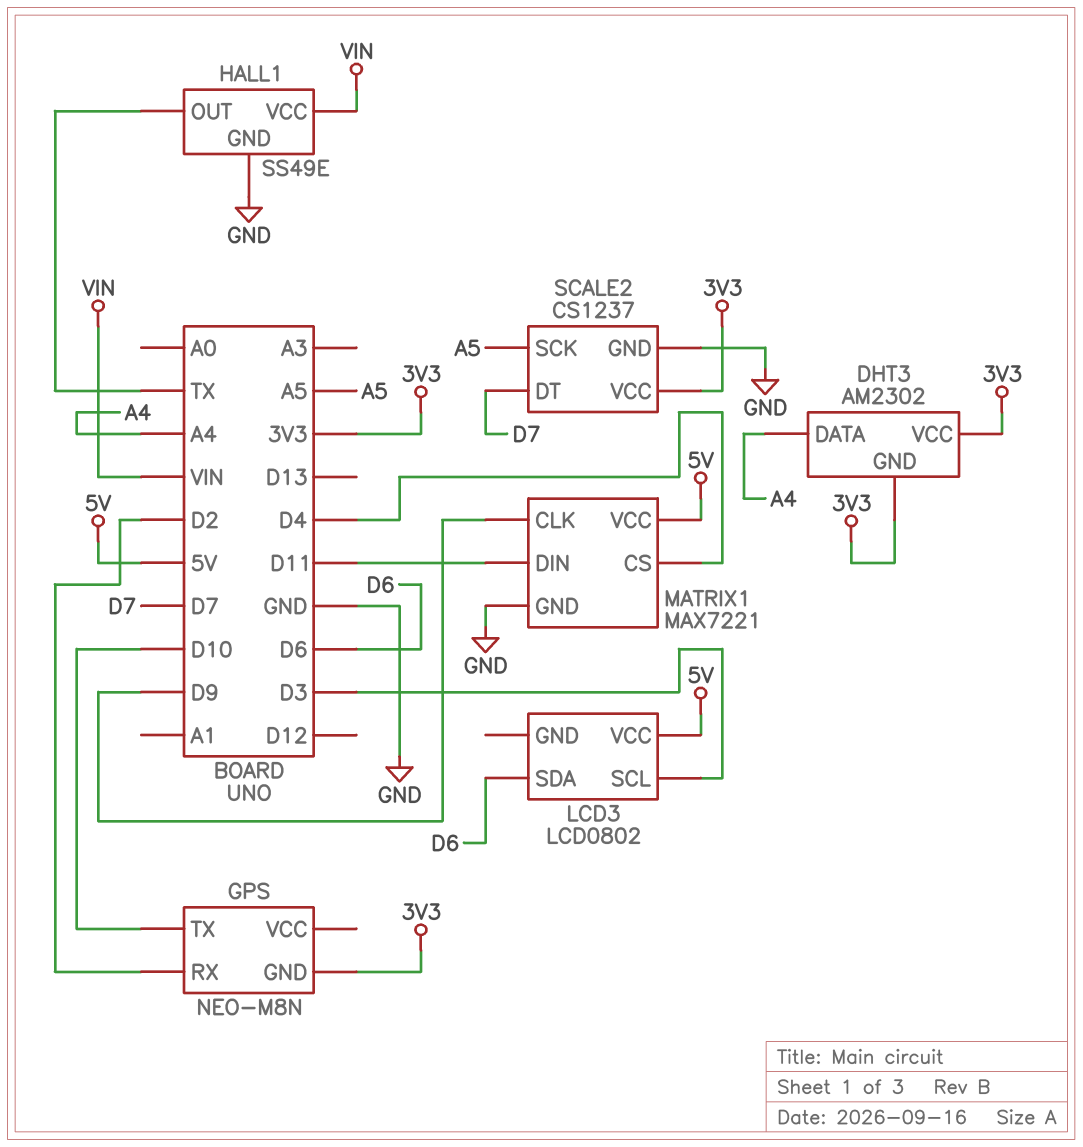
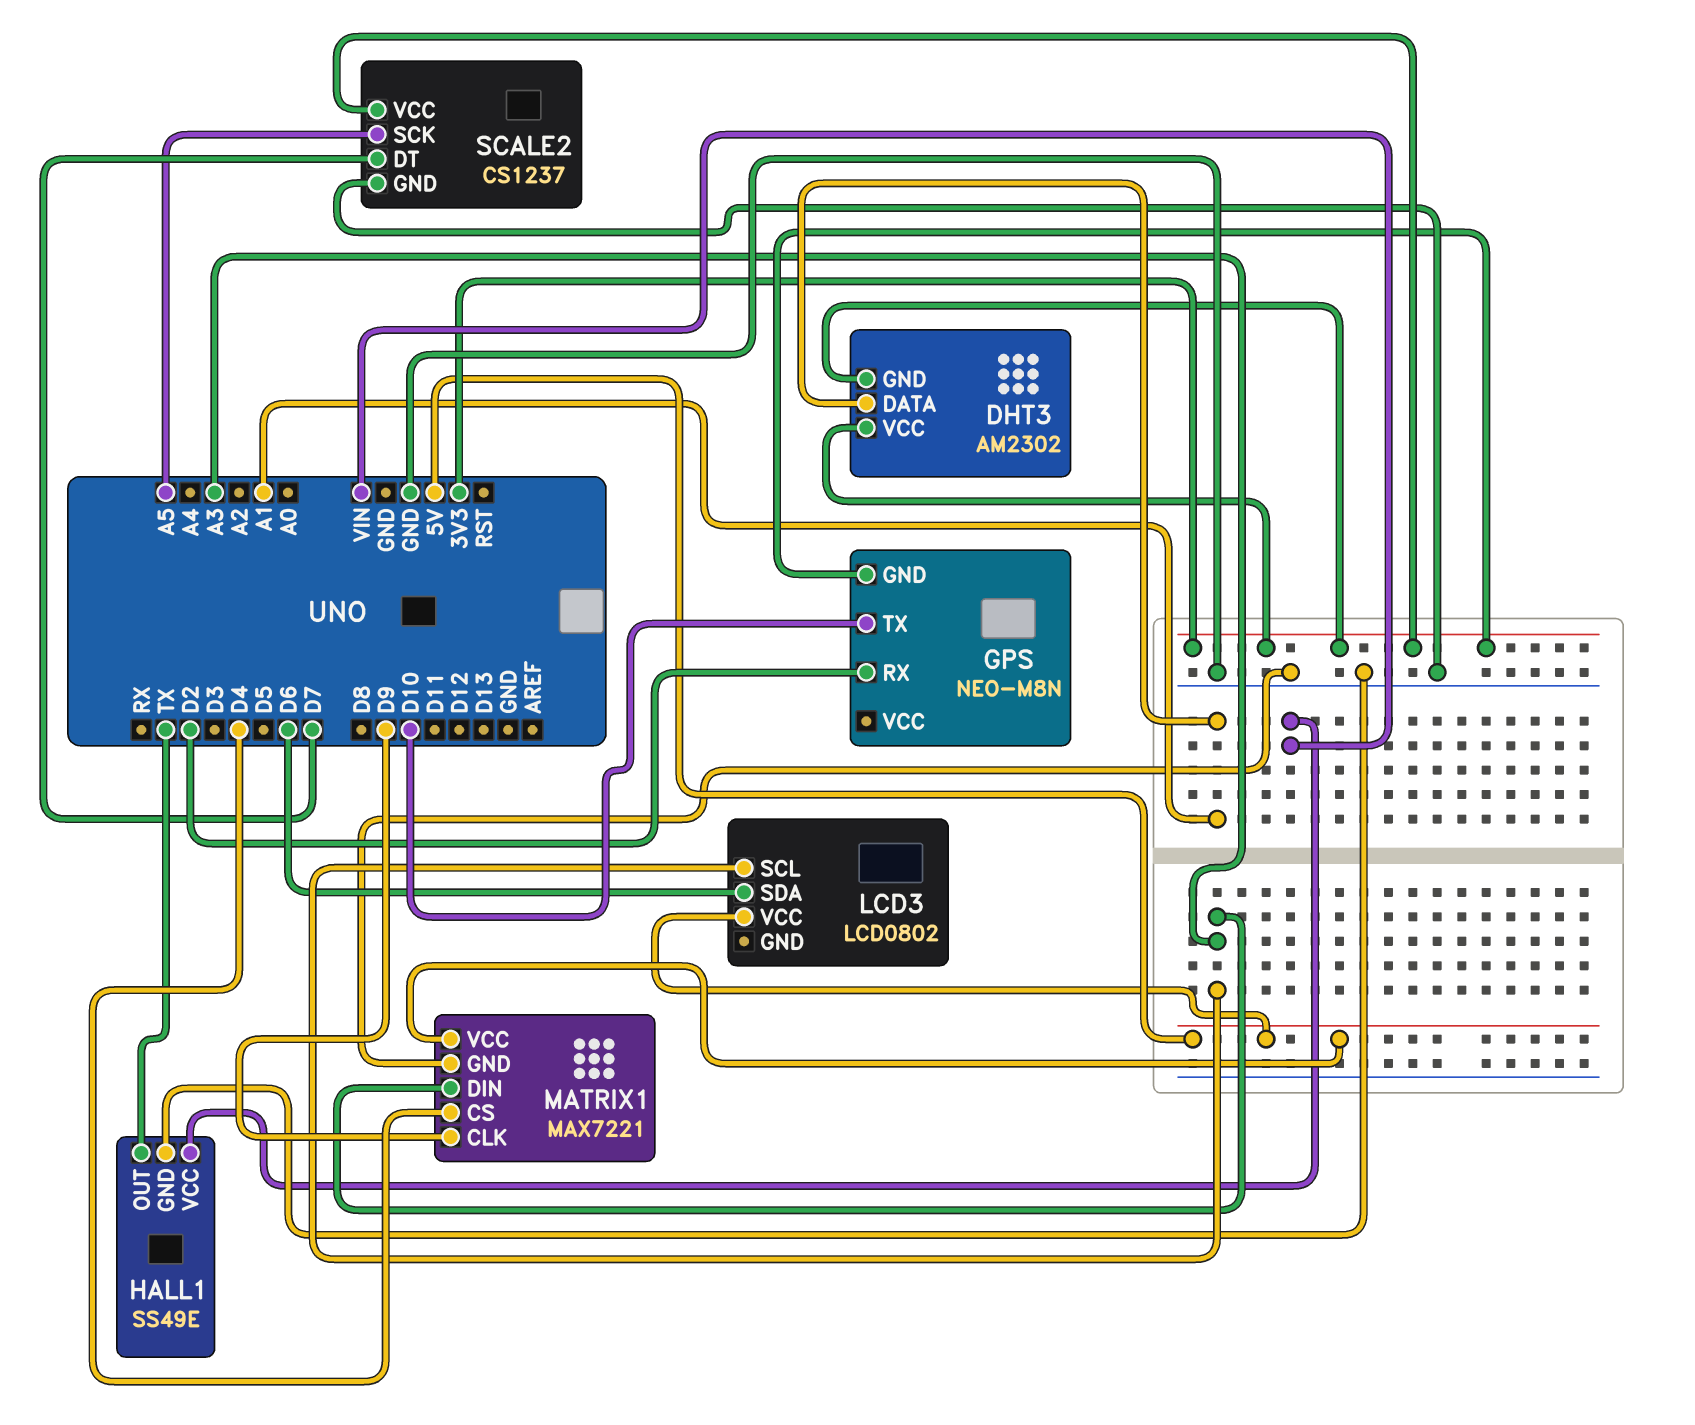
DHT3 pin DATA: A4 -> A1
LCD3 pin SCL: D3 -> A3
MATRIX1 pin DIN: D11 -> A3

